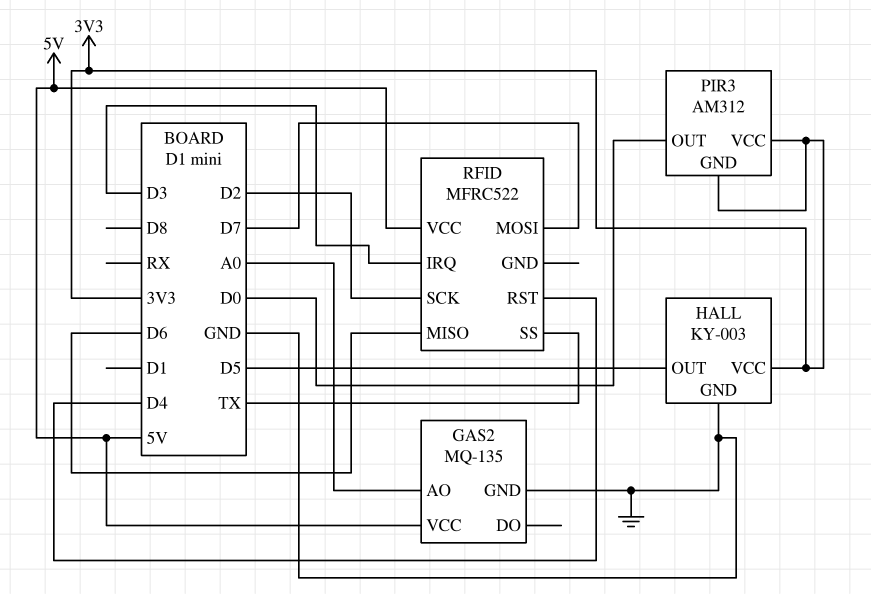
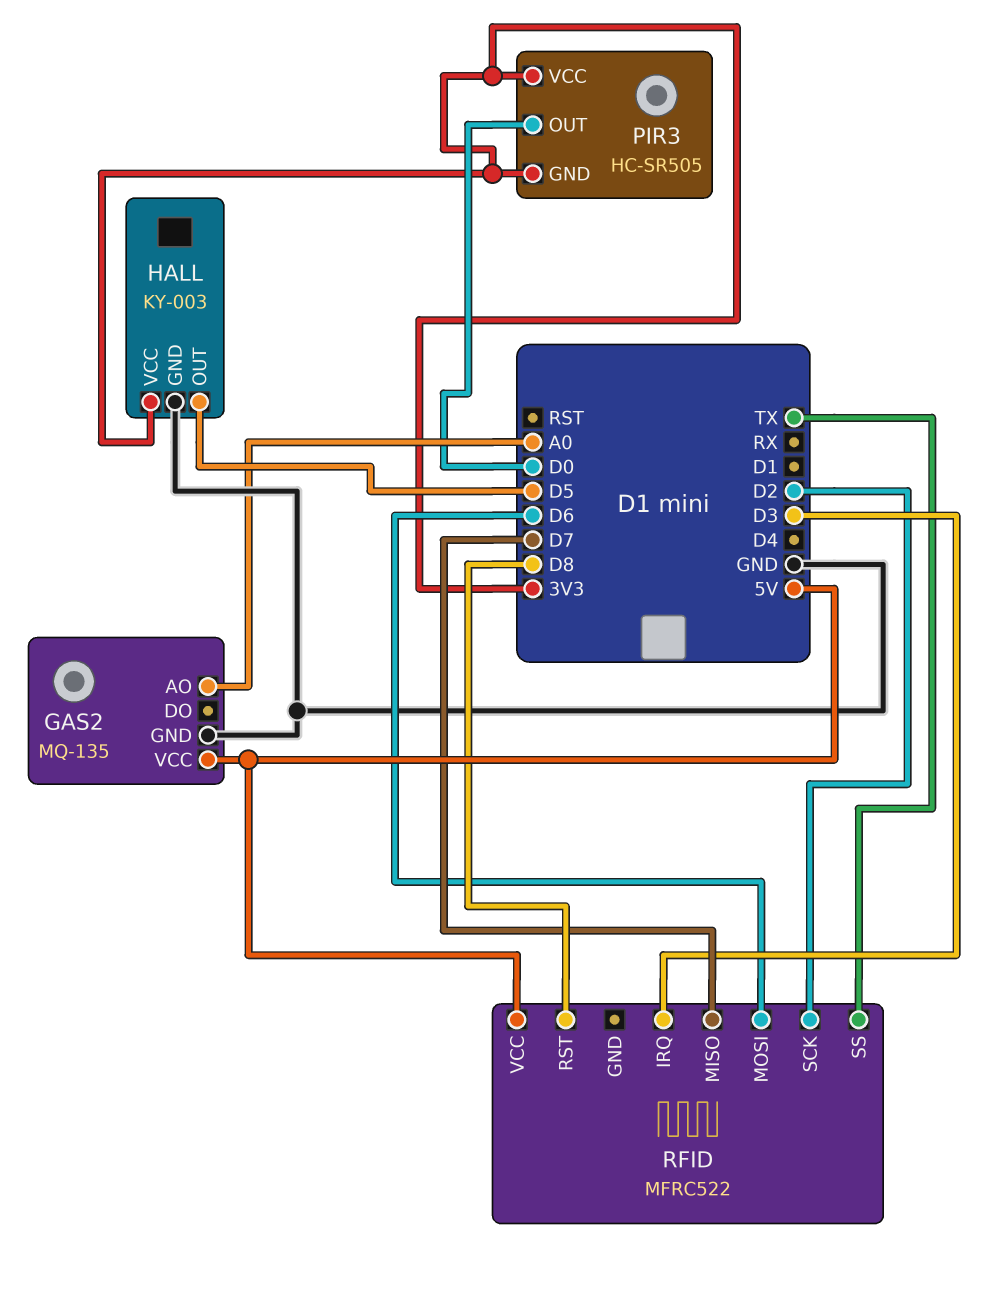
PIR3: AM312 -> HC-SR505
RFID pin MISO: D6 -> D7
RFID pin MOSI: D7 -> D6
RFID pin RST: D4 -> D8

